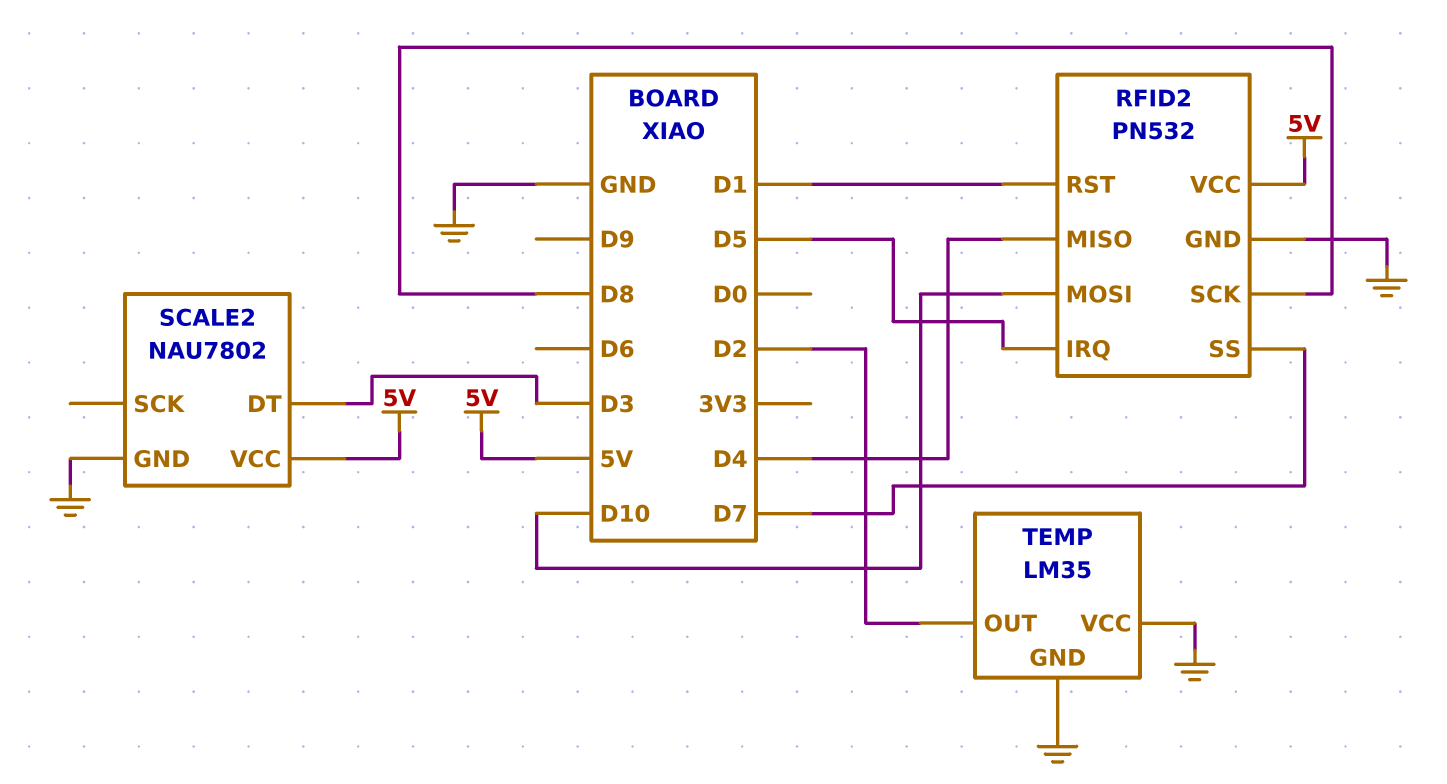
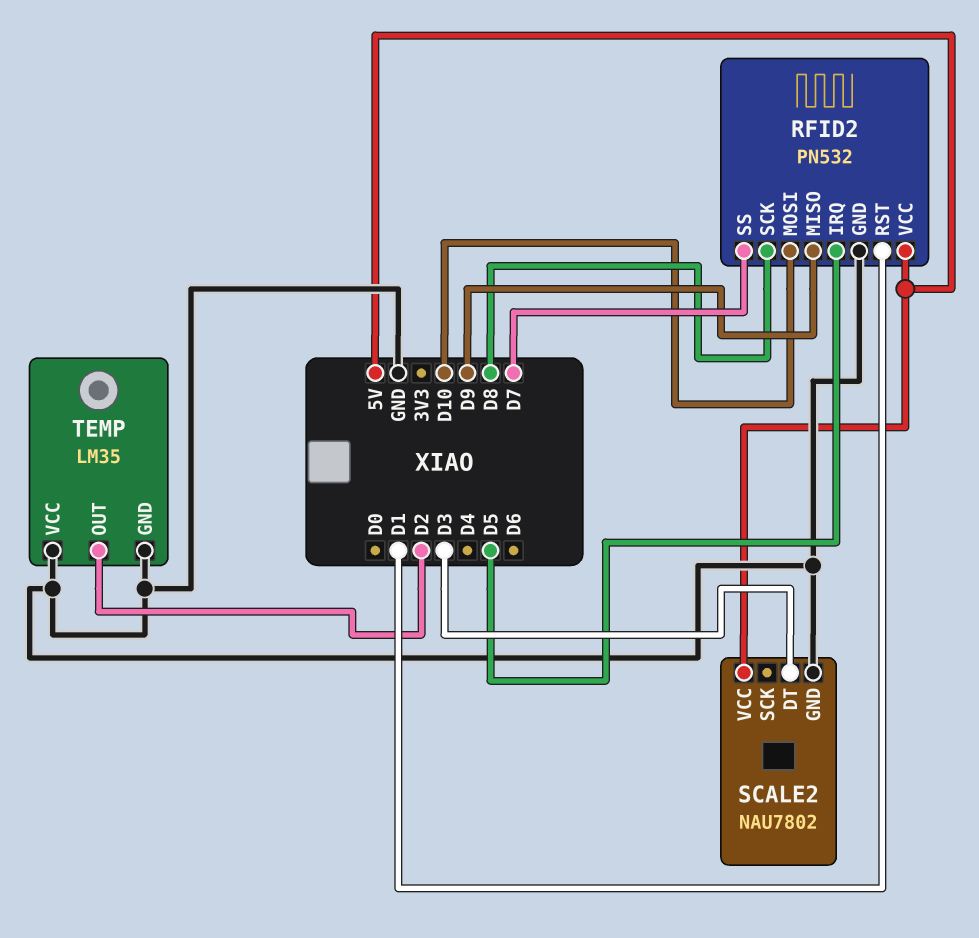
RFID2 pin MISO: D4 -> D9

